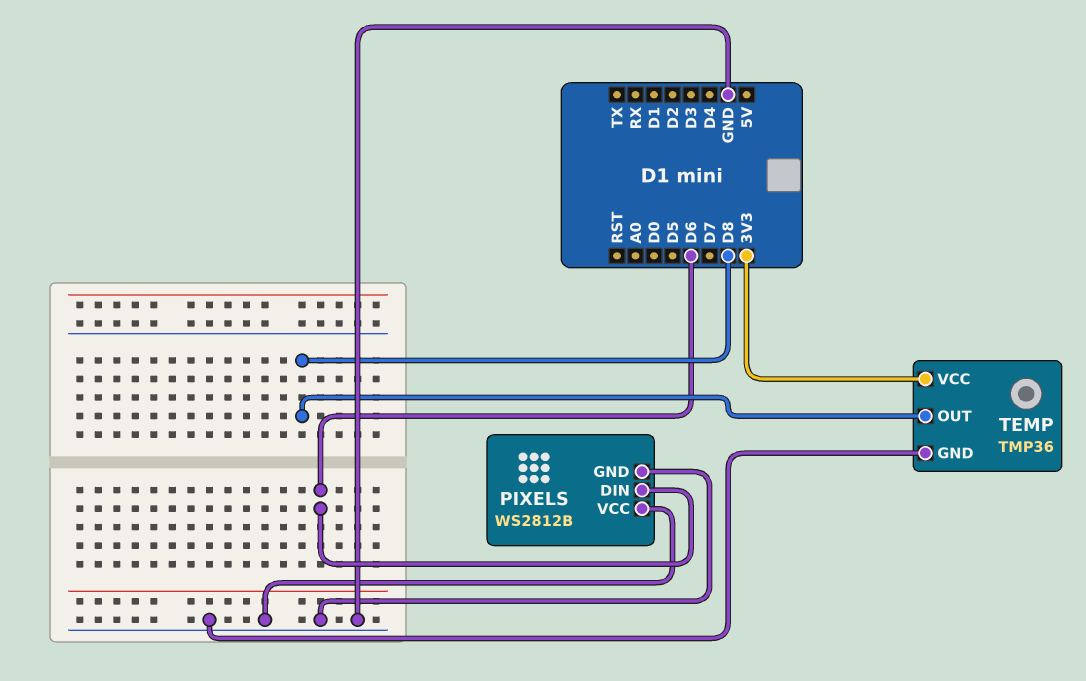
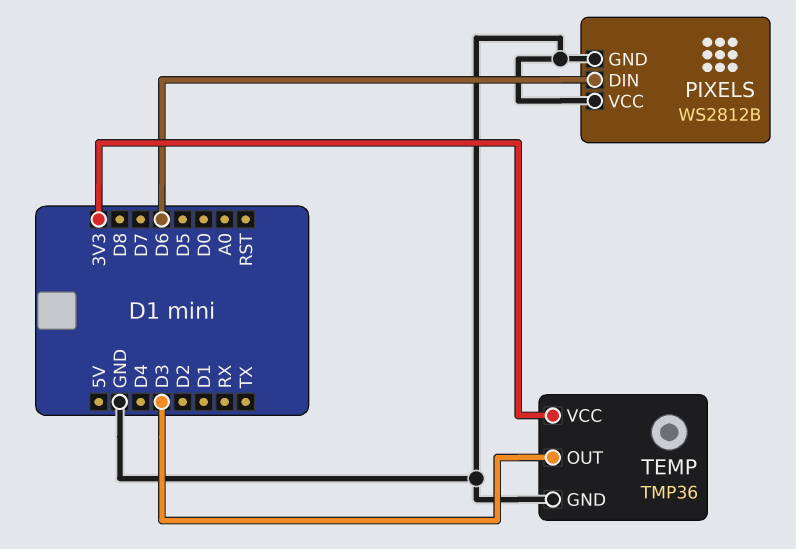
TEMP pin OUT: D8 -> D3

